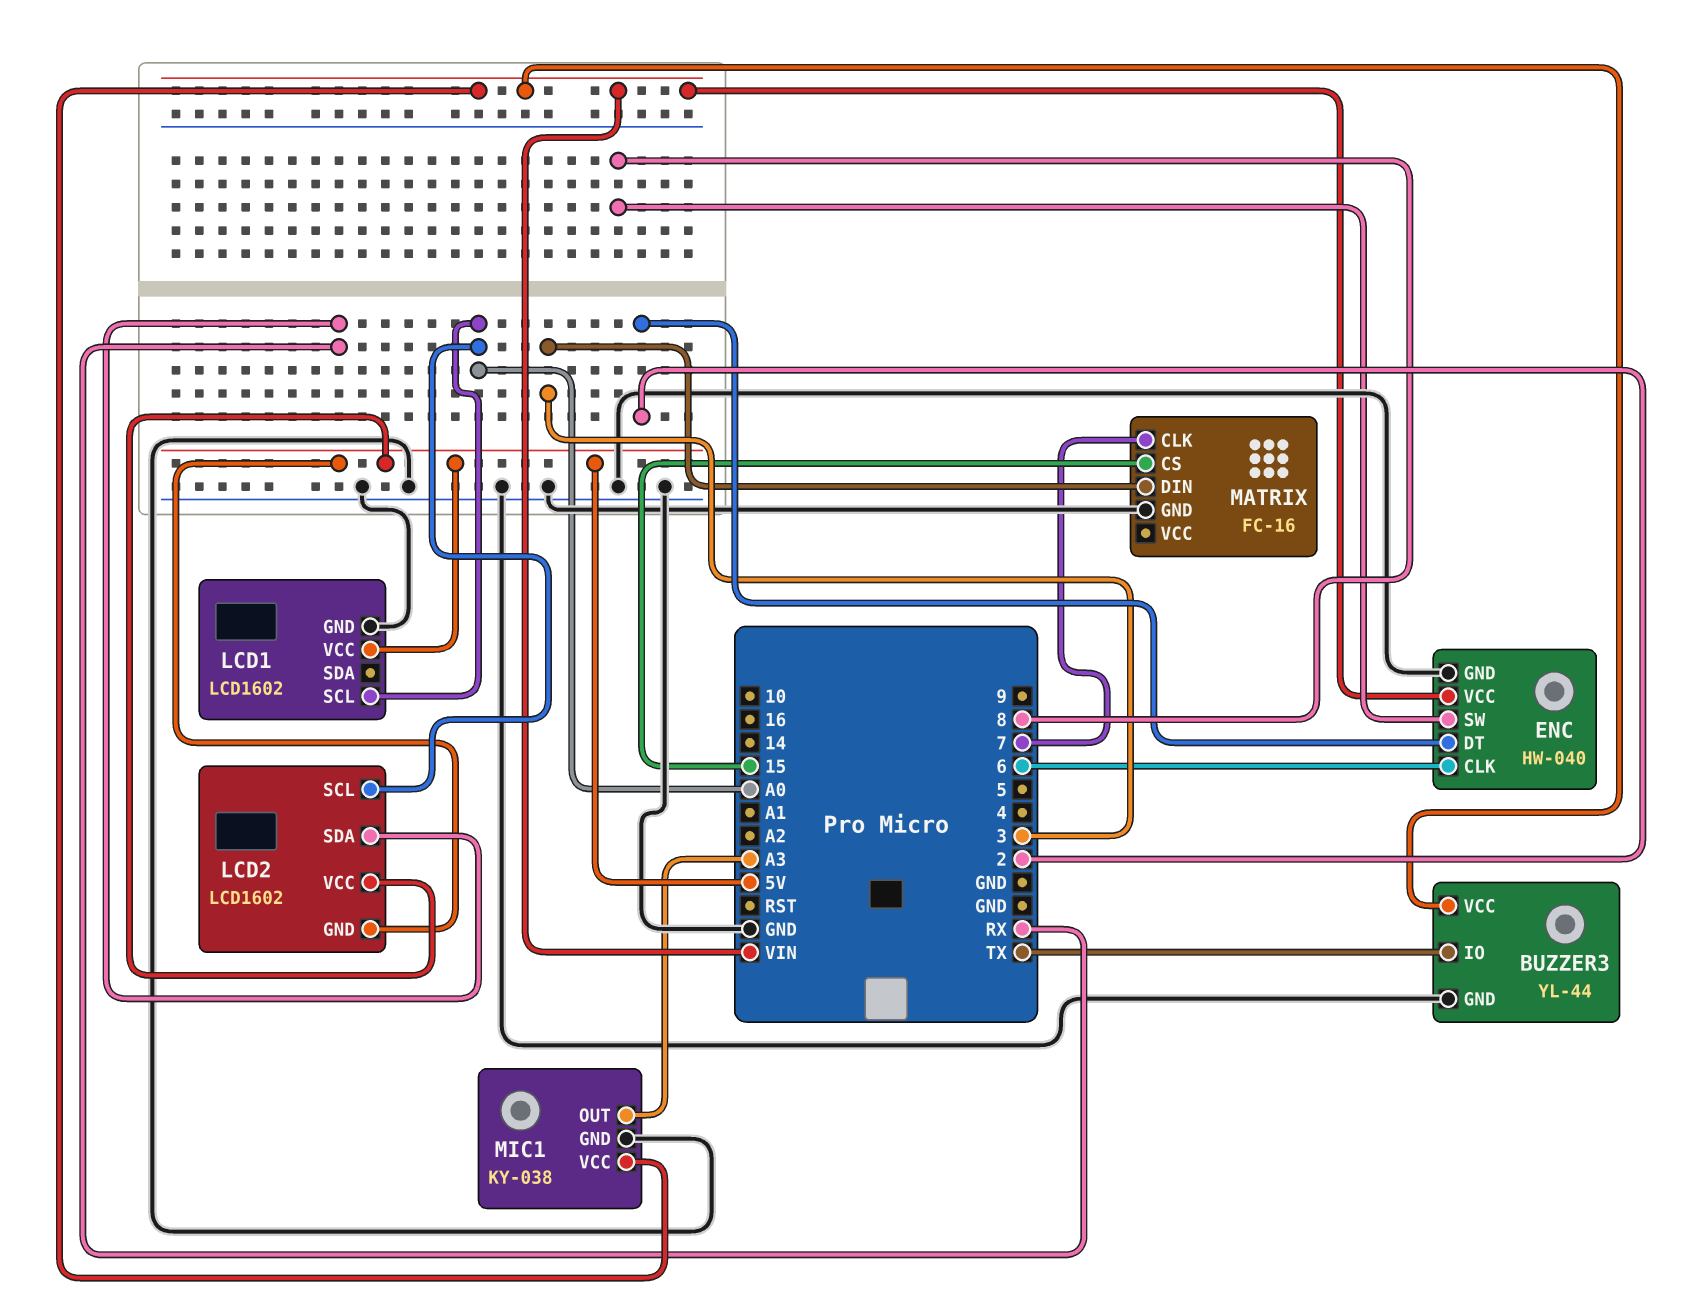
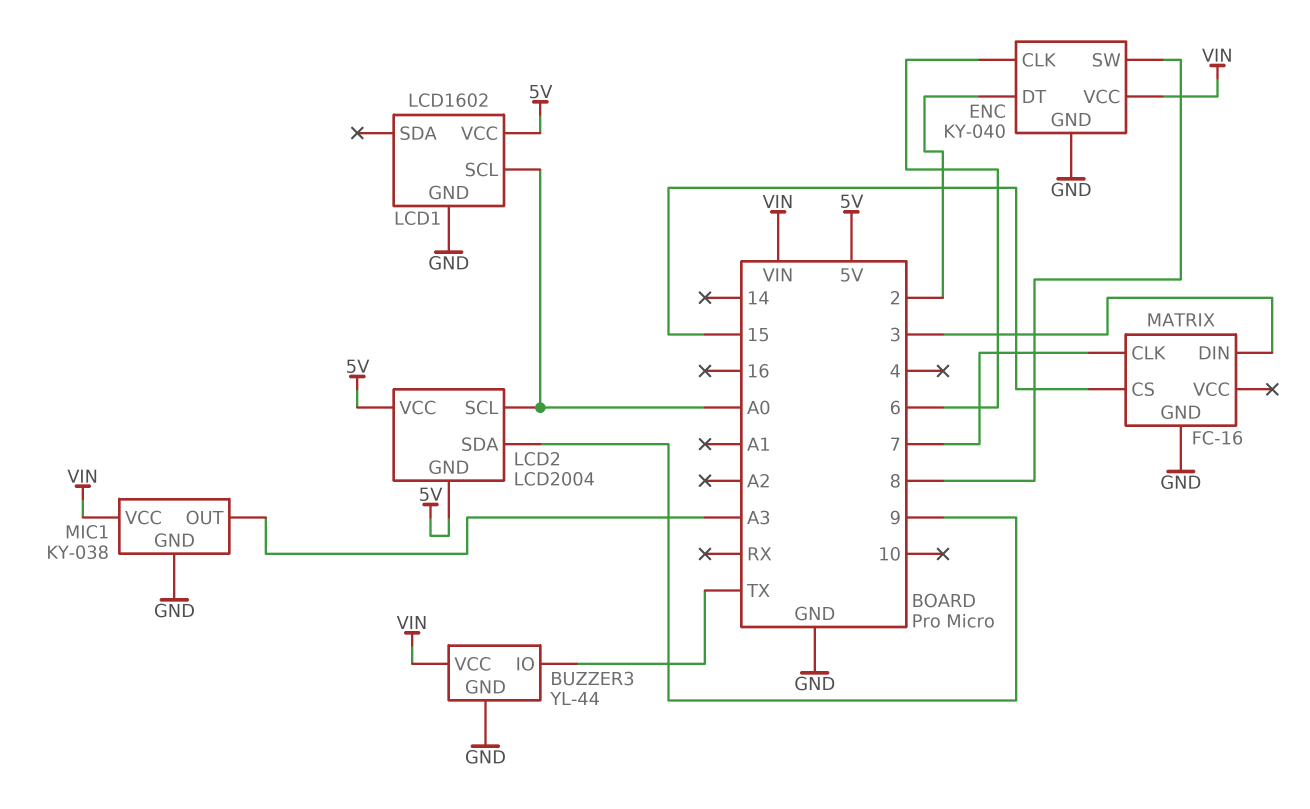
ENC: HW-040 -> KY-040
LCD2: LCD1602 -> LCD2004
LCD2 pin SDA: RX -> 9

